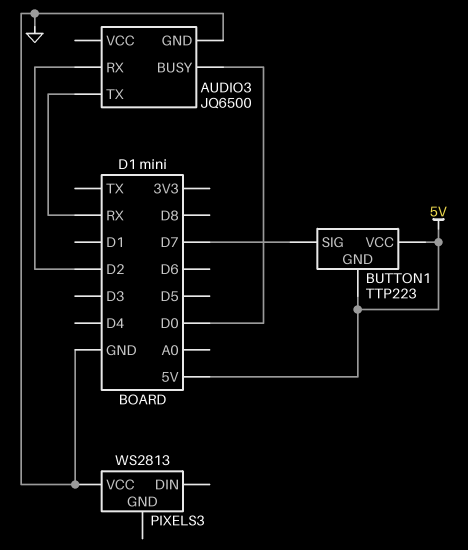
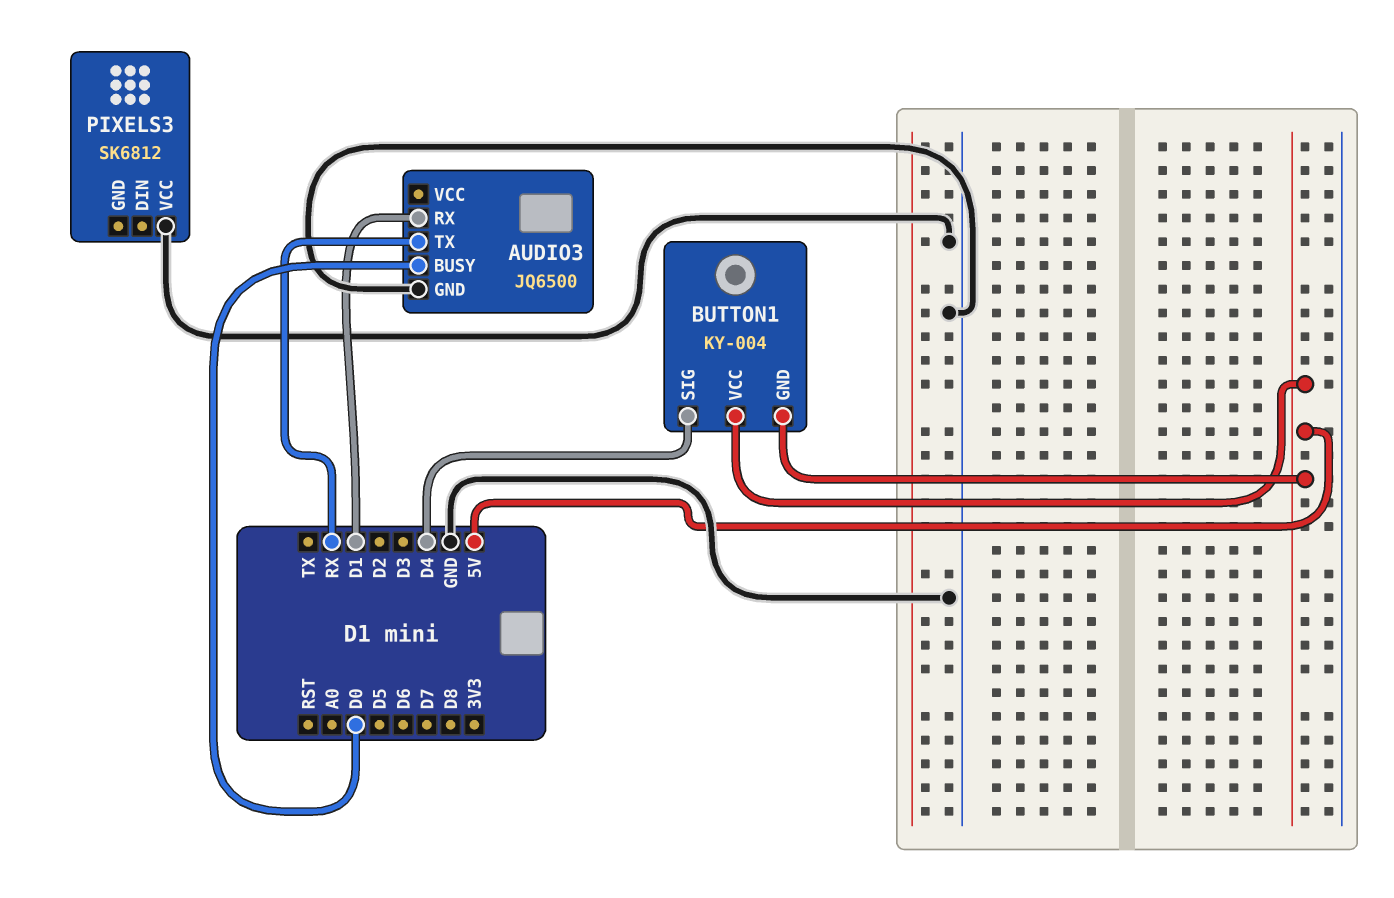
AUDIO3 pin RX: D2 -> D1
BUTTON1: TTP223 -> KY-004
BUTTON1 pin SIG: D7 -> D4
PIXELS3: WS2813 -> SK6812

